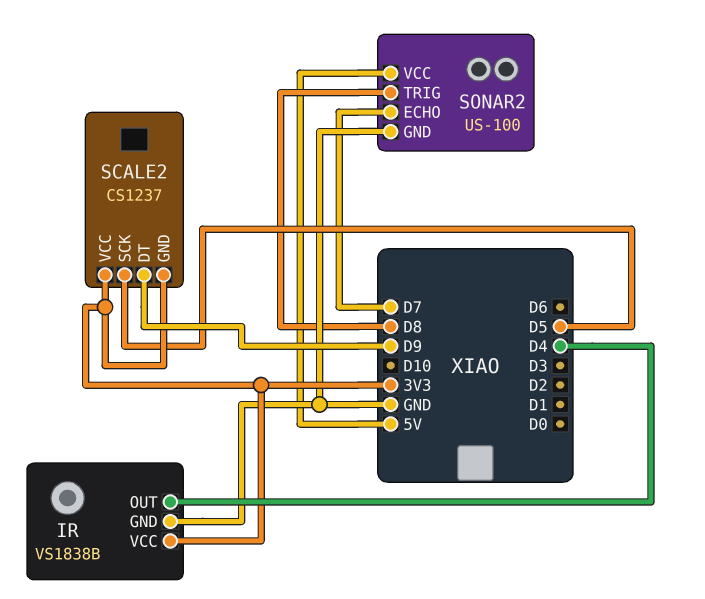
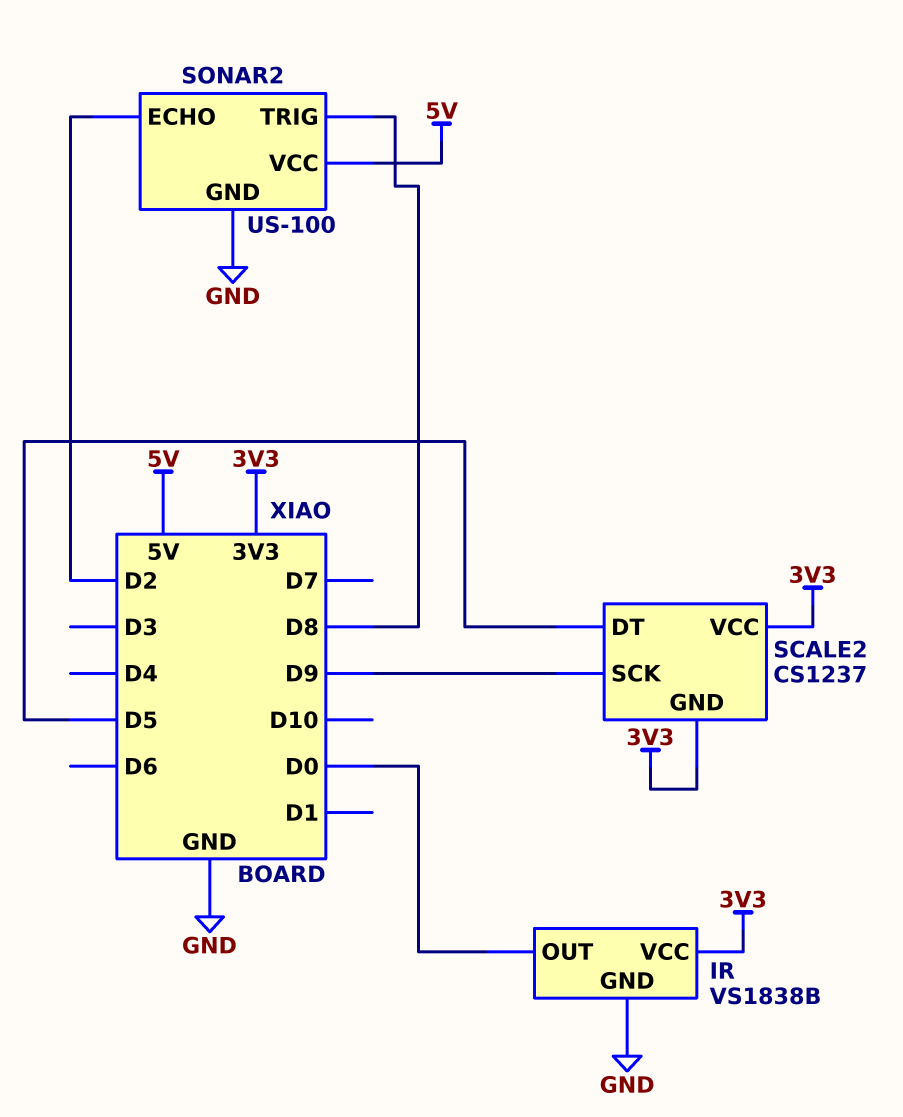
IR pin OUT: D4 -> D0
SCALE2 pin DT: D9 -> D5
SCALE2 pin SCK: D5 -> D9
SONAR2 pin ECHO: D7 -> D2

